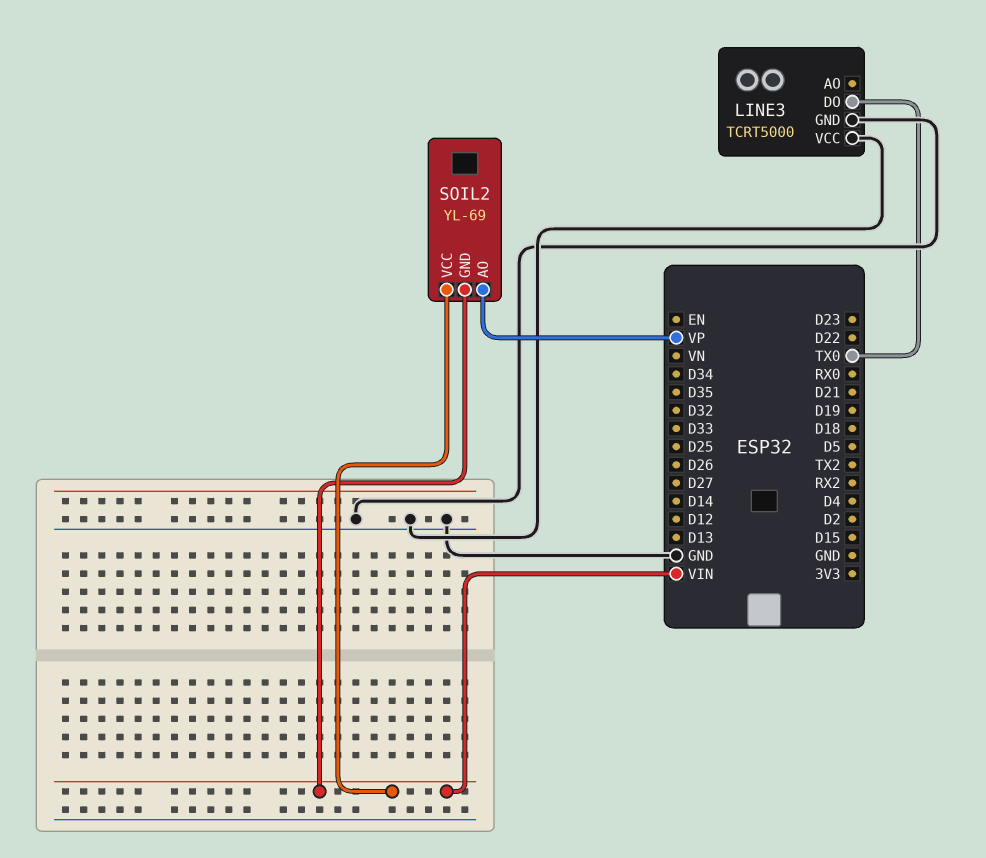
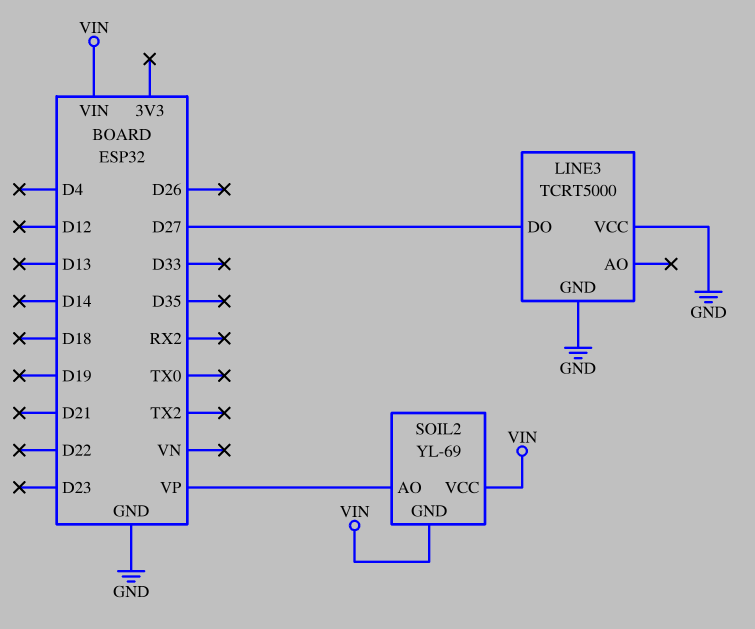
LINE3 pin DO: TX0 -> D27

